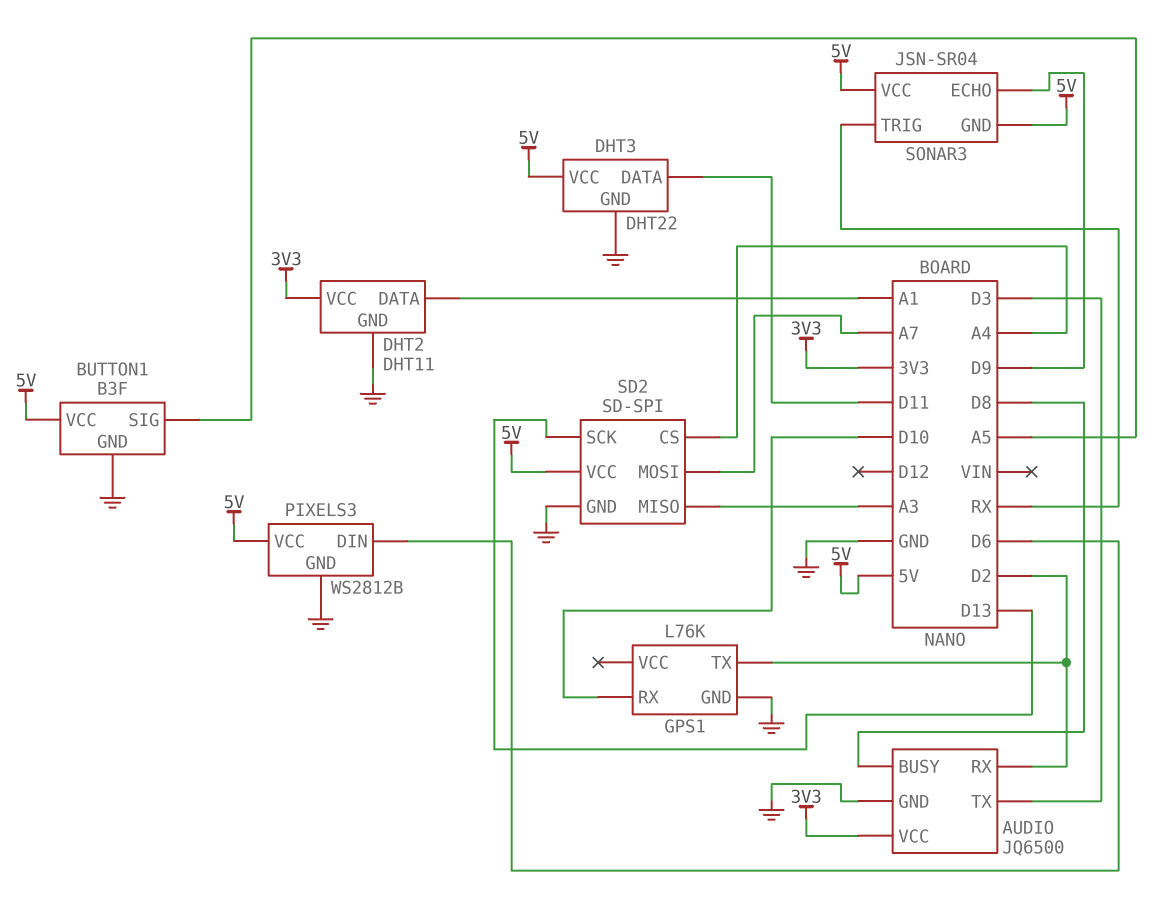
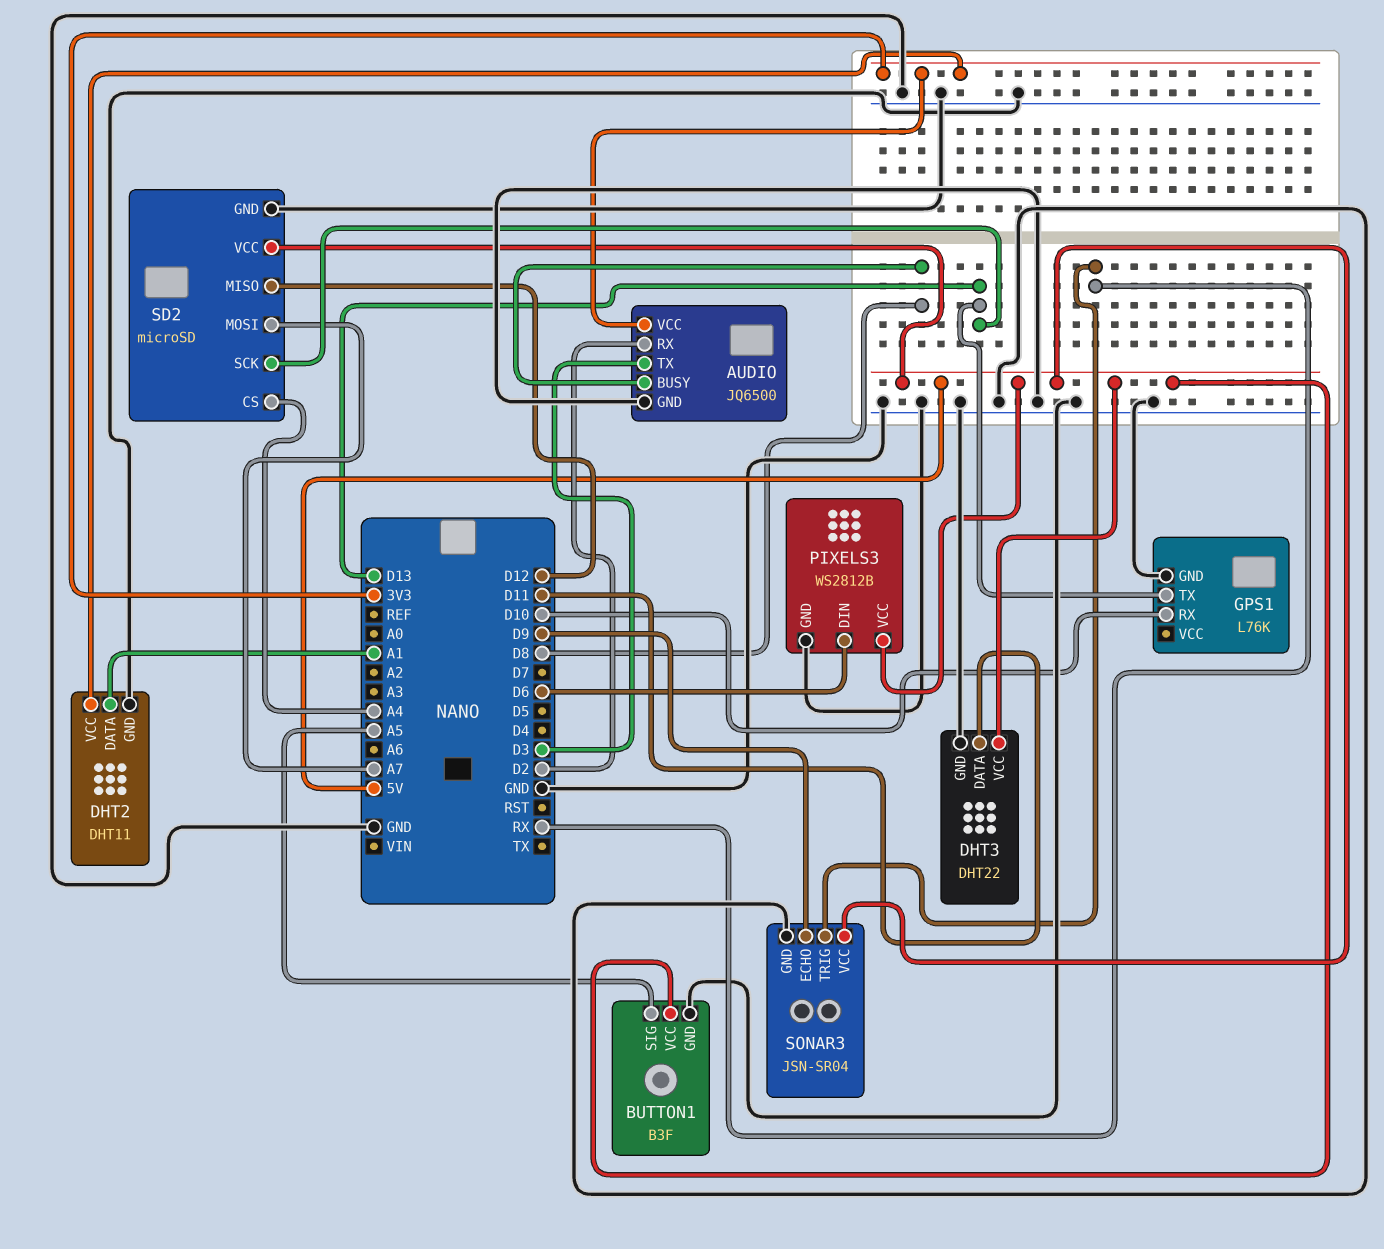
GPS1 pin TX: D2 -> D13
SD2: SD-SPI -> microSD
SD2 pin MISO: A3 -> D12
SONAR3 pin GND: 5V -> GND

